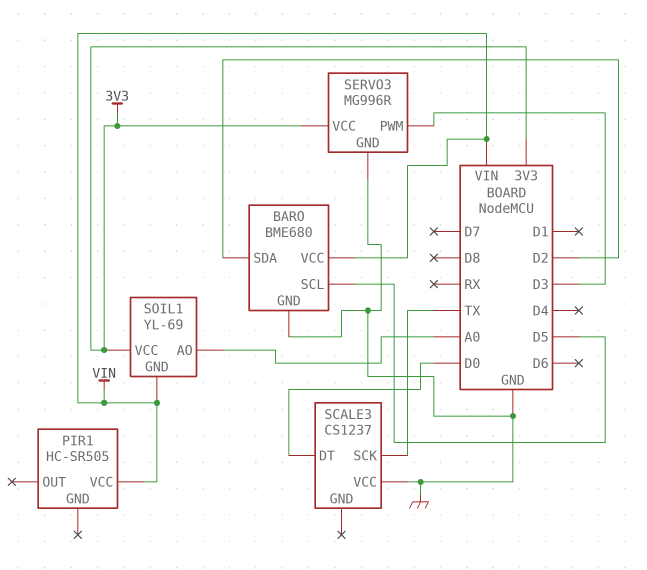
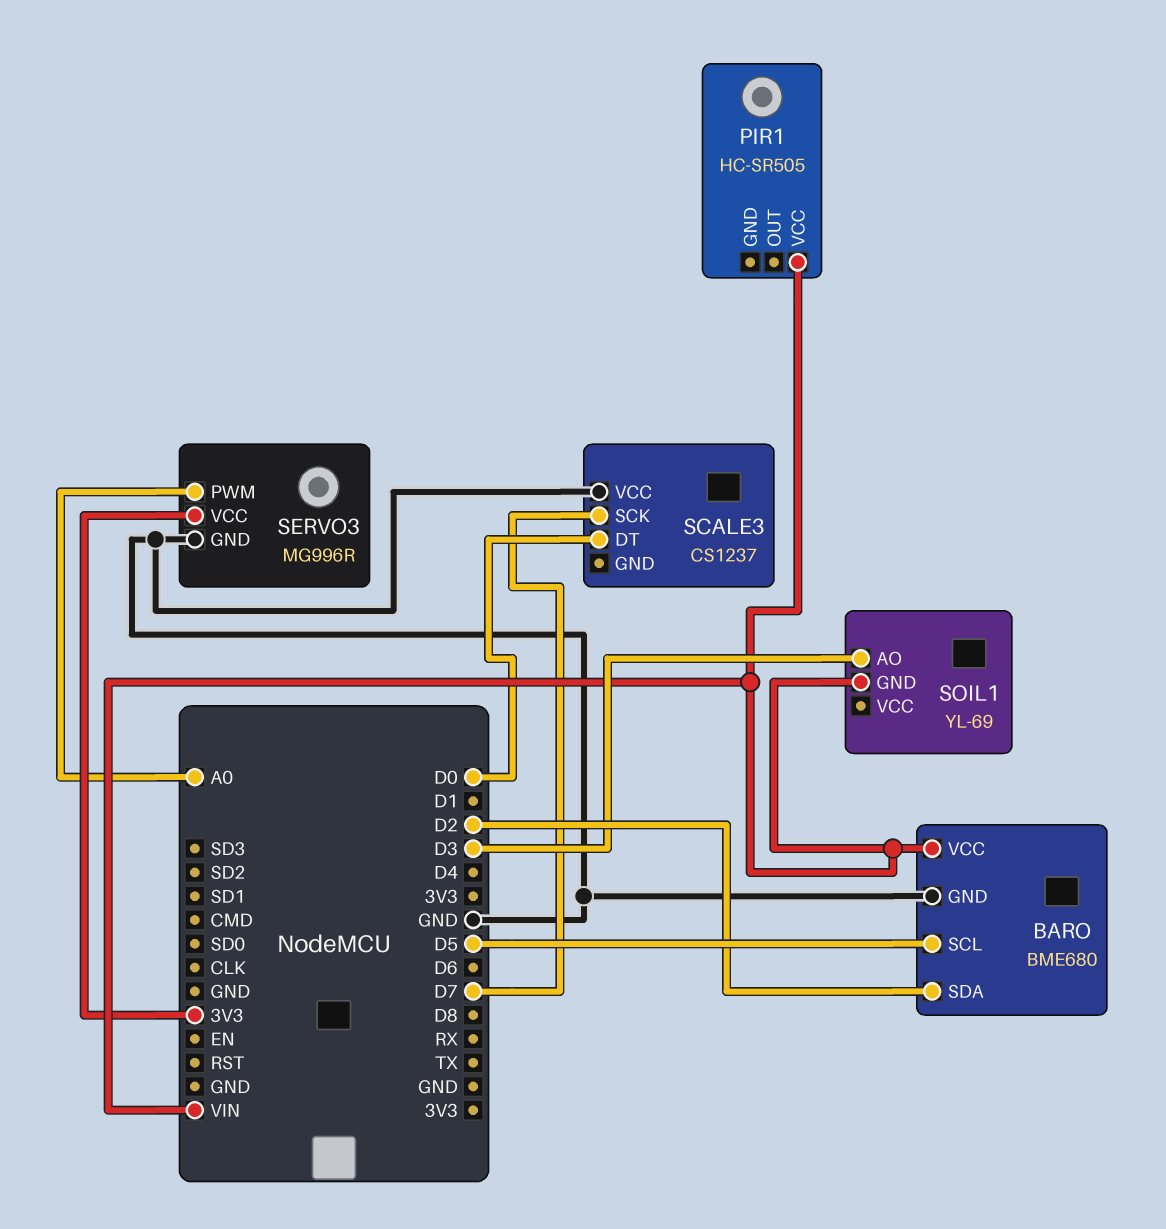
SCALE3 pin SCK: TX -> D7
SERVO3 pin PWM: D3 -> A0
SOIL1 pin AO: A0 -> D3
SOIL1 pin VCC: 3V3 -> none

